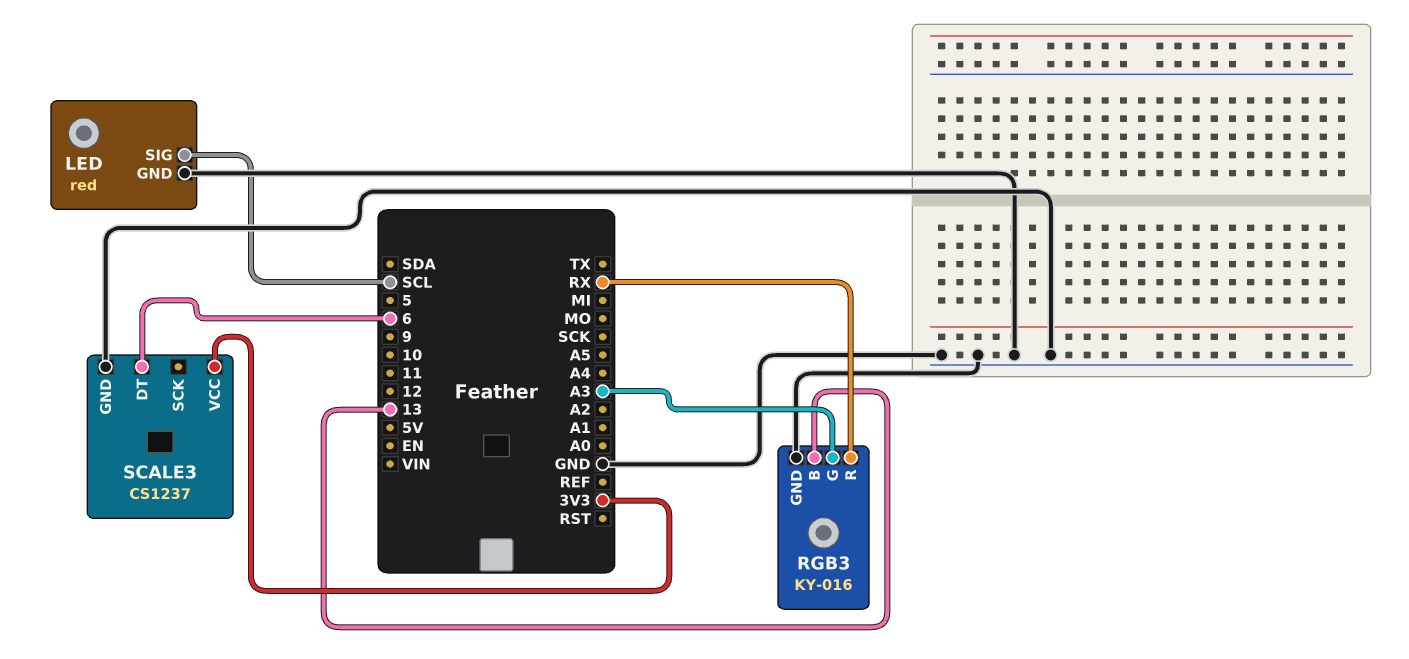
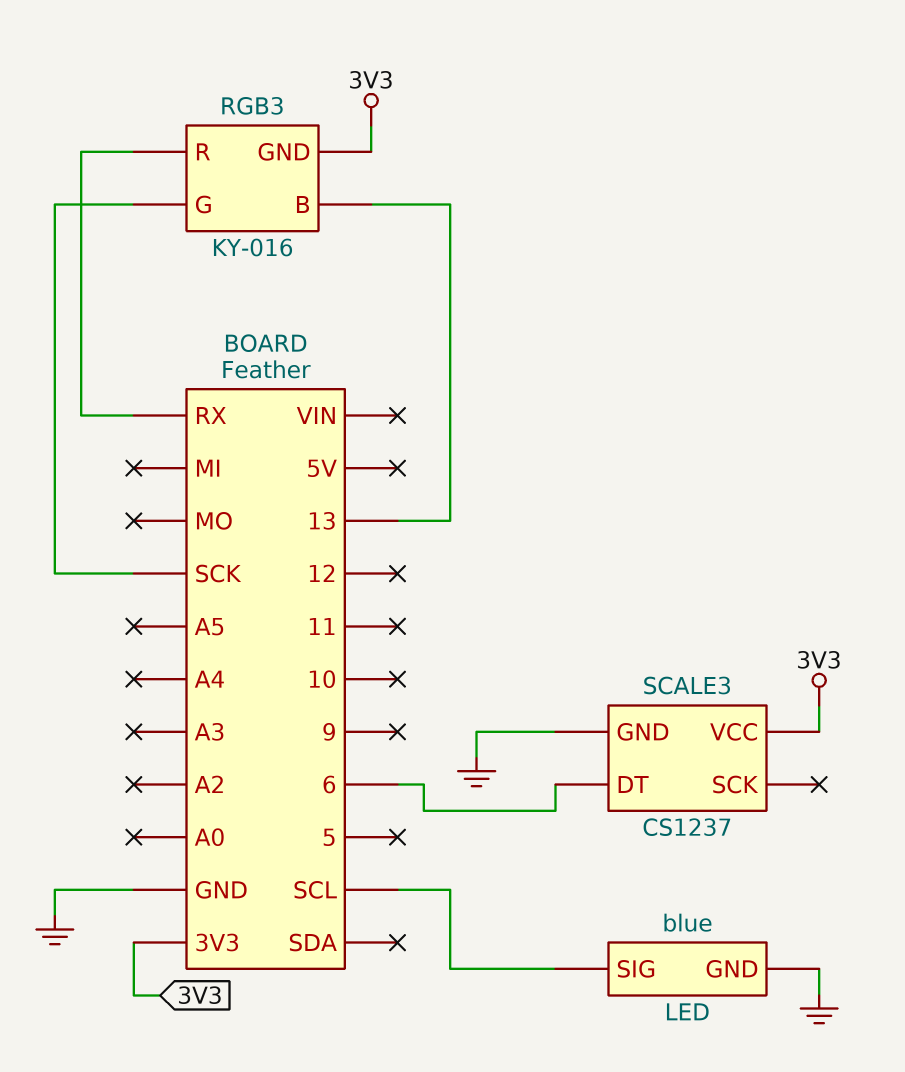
LED: red -> blue
RGB3 pin G: A3 -> SCK
RGB3 pin GND: GND -> 3V3

